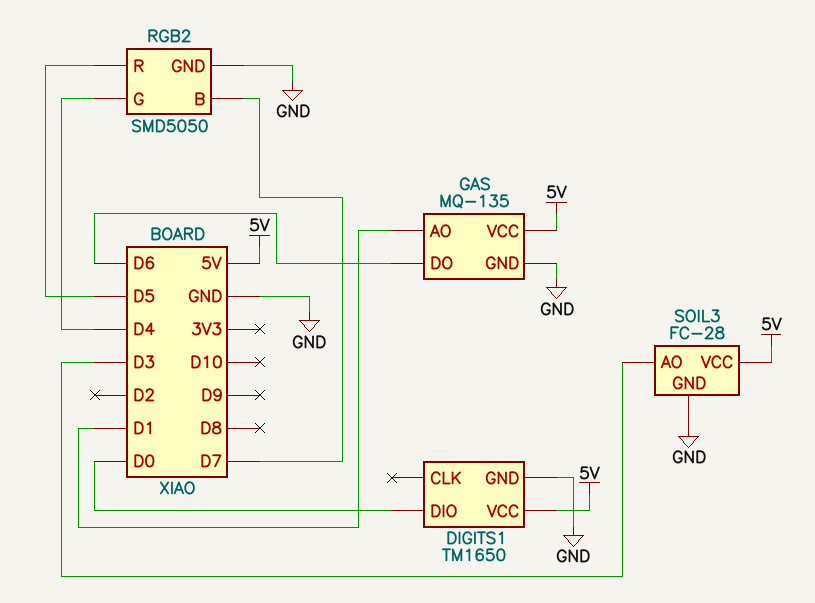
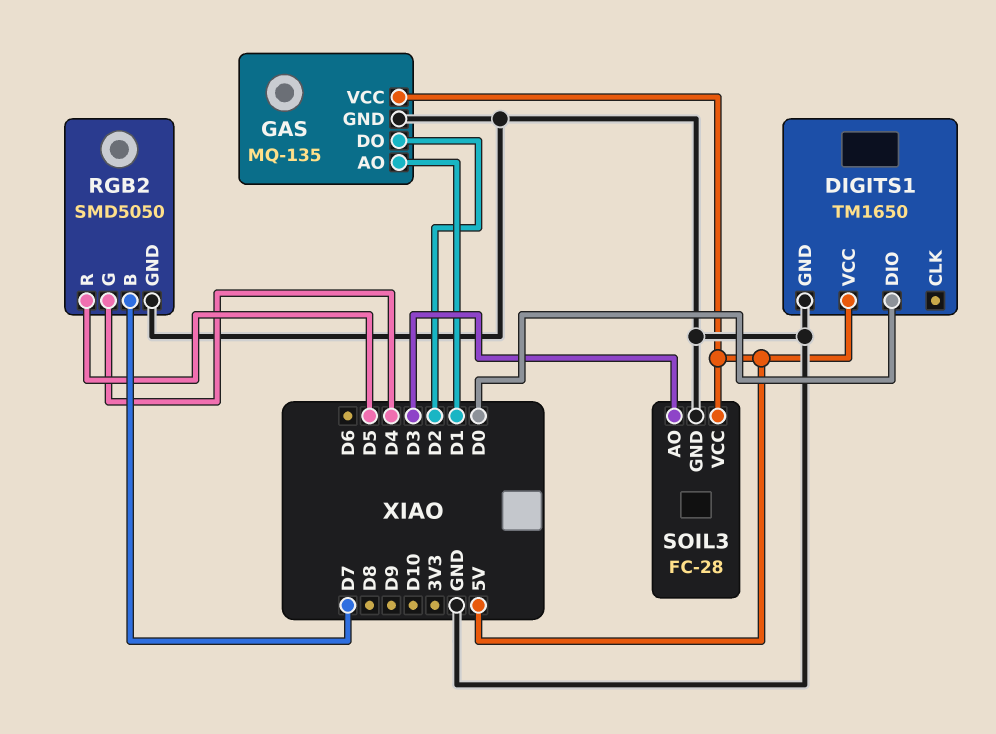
GAS pin DO: D6 -> D2

